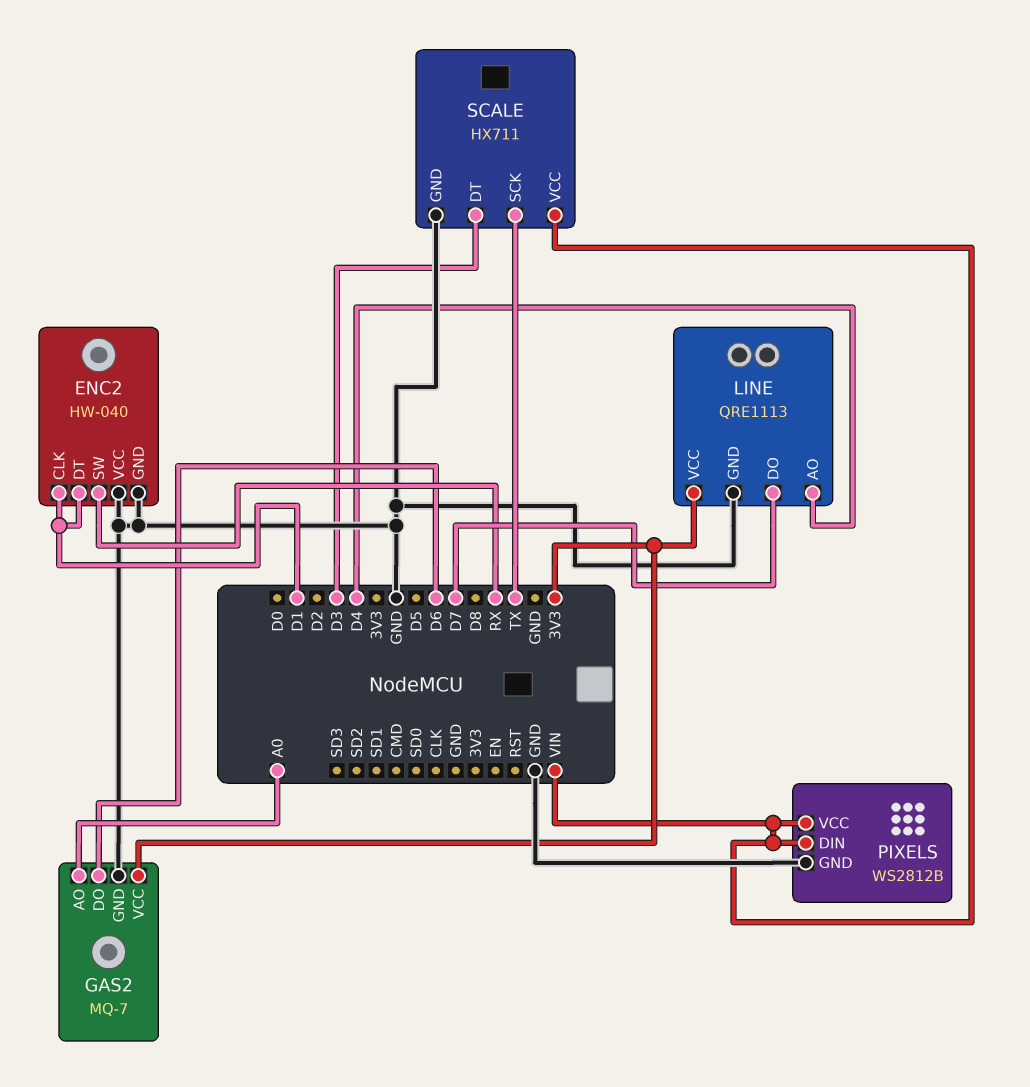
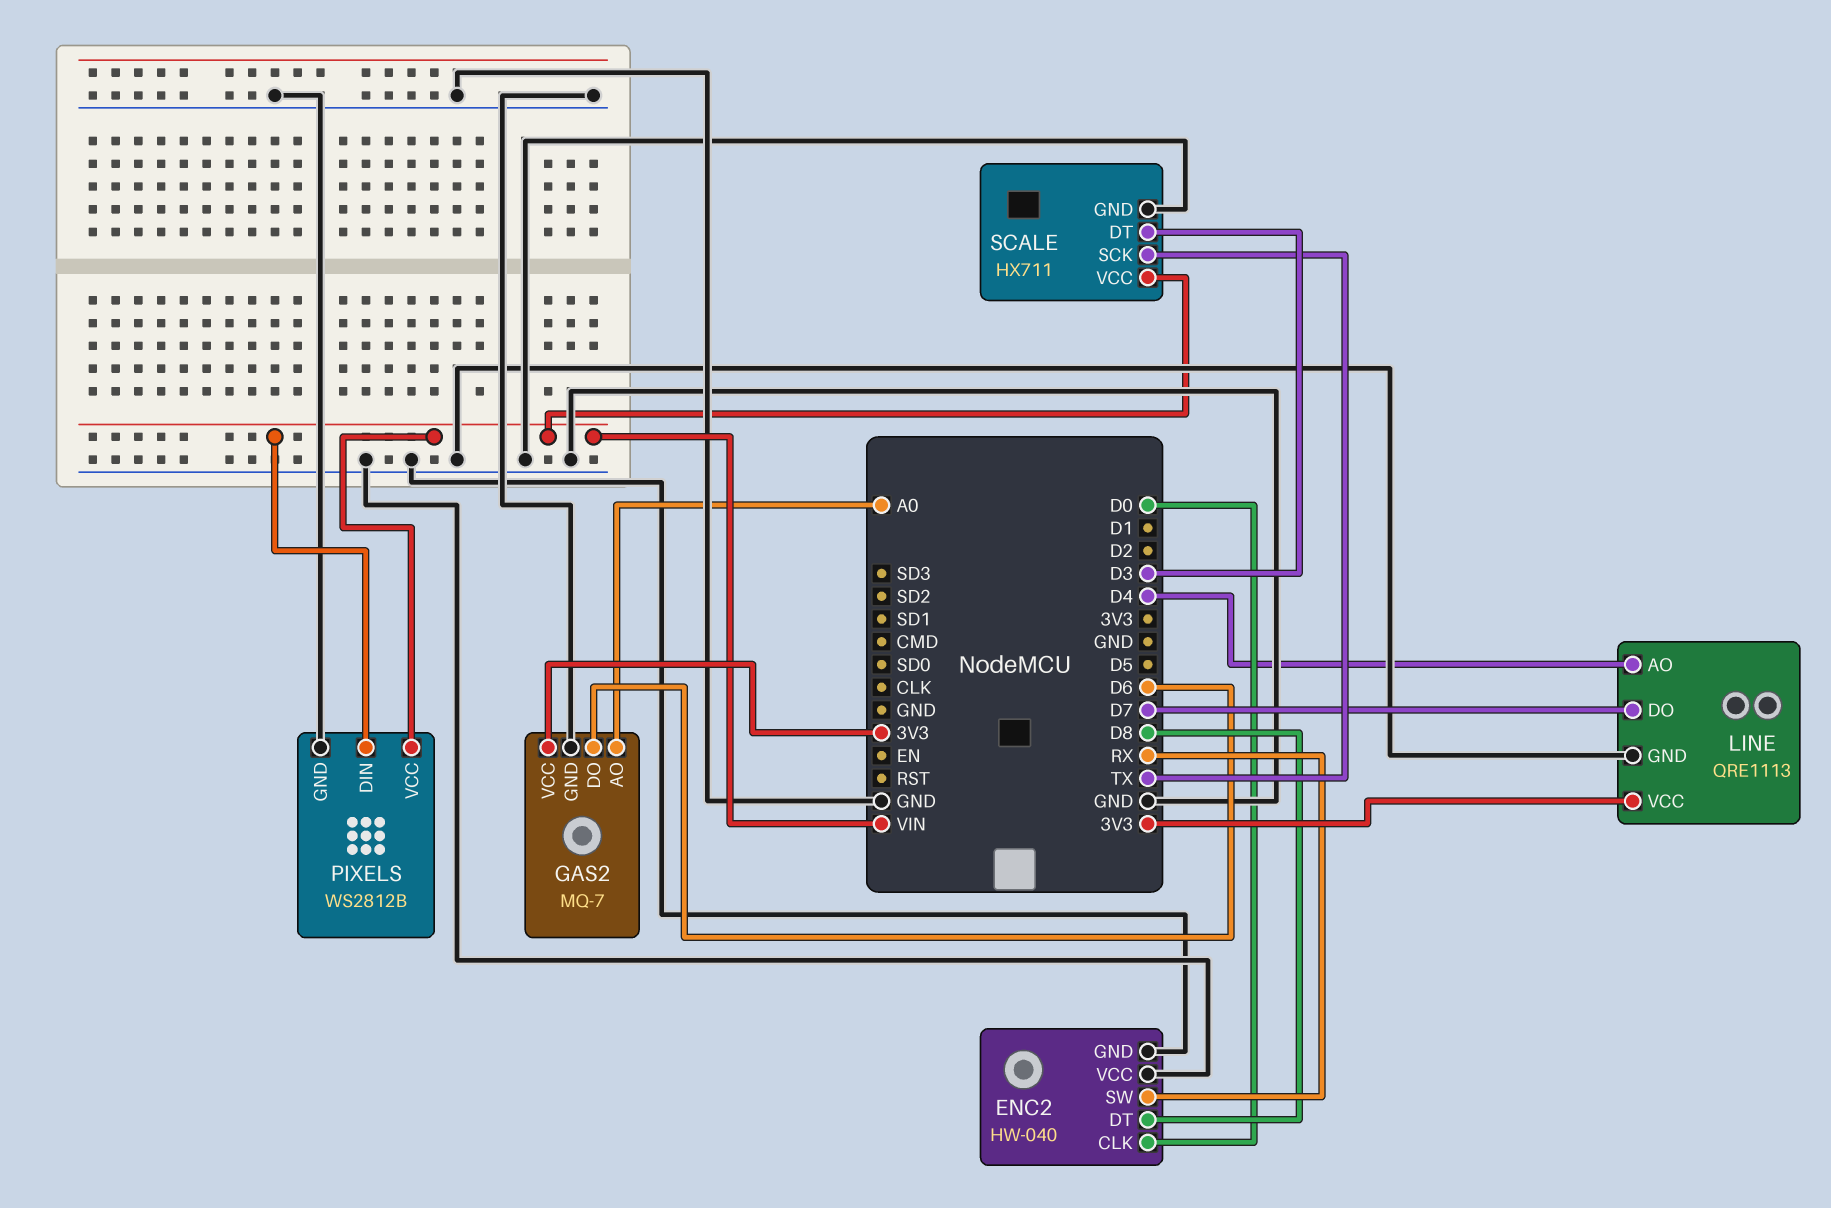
ENC2 pin CLK: D1 -> D0
ENC2 pin DT: D1 -> D8

